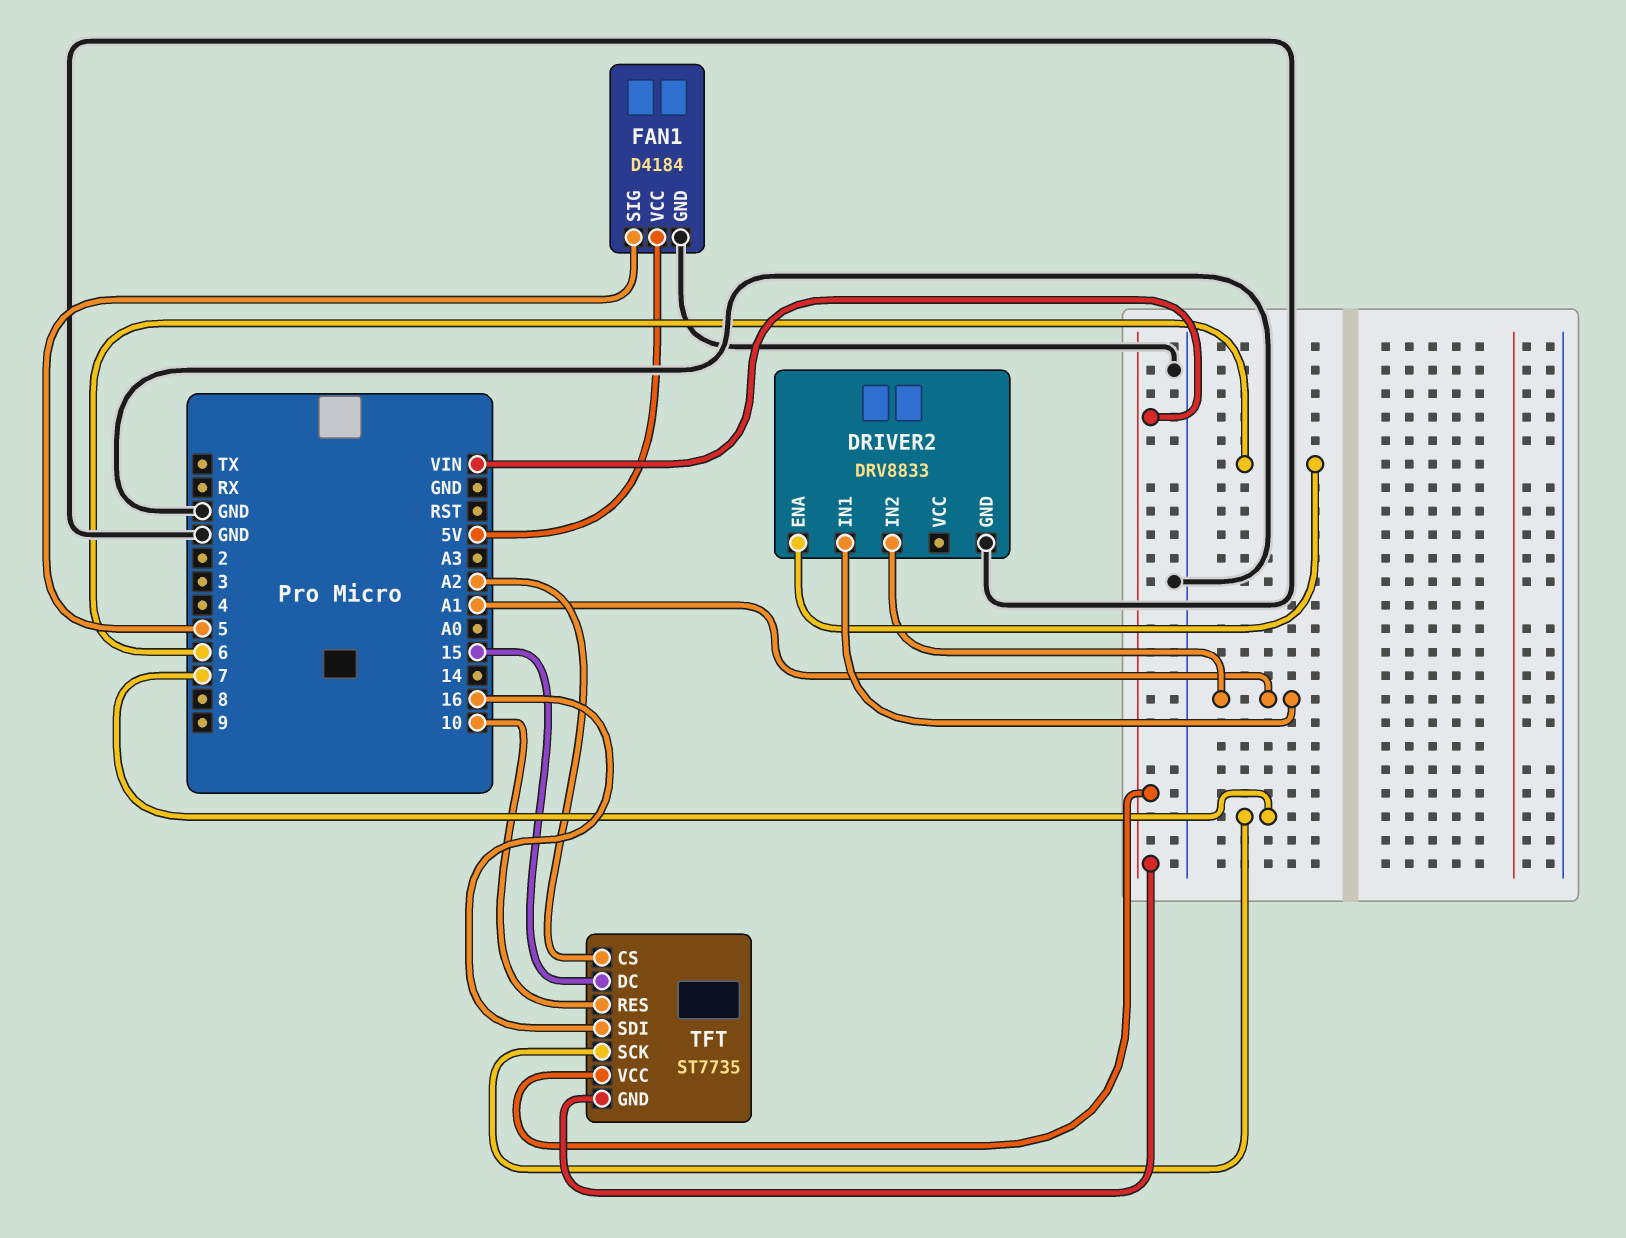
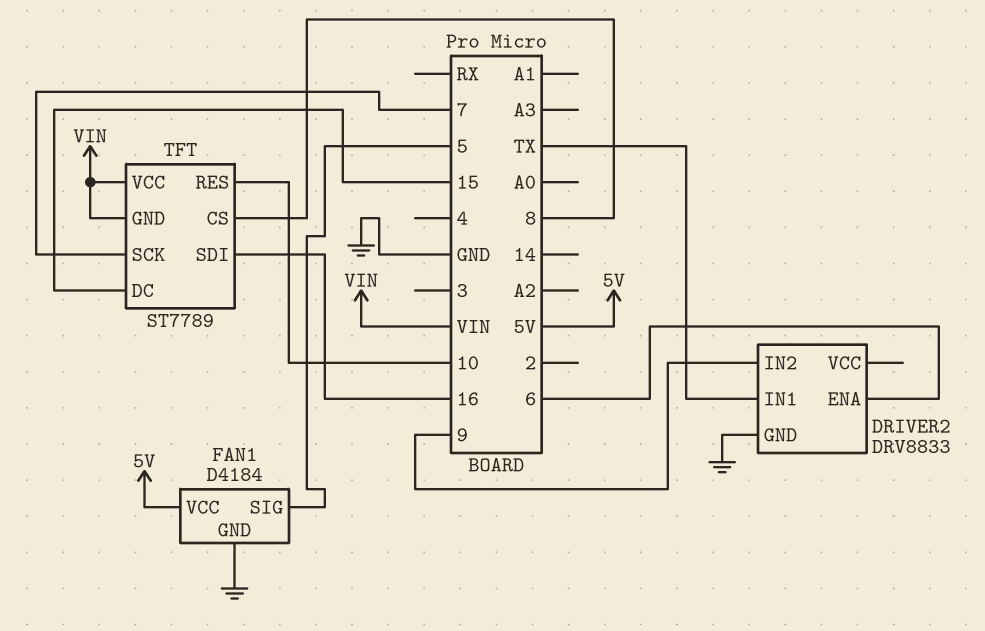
DRIVER2 pin IN1: A1 -> TX
DRIVER2 pin IN2: A1 -> 9
TFT: ST7735 -> ST7789
TFT pin CS: A2 -> 8

